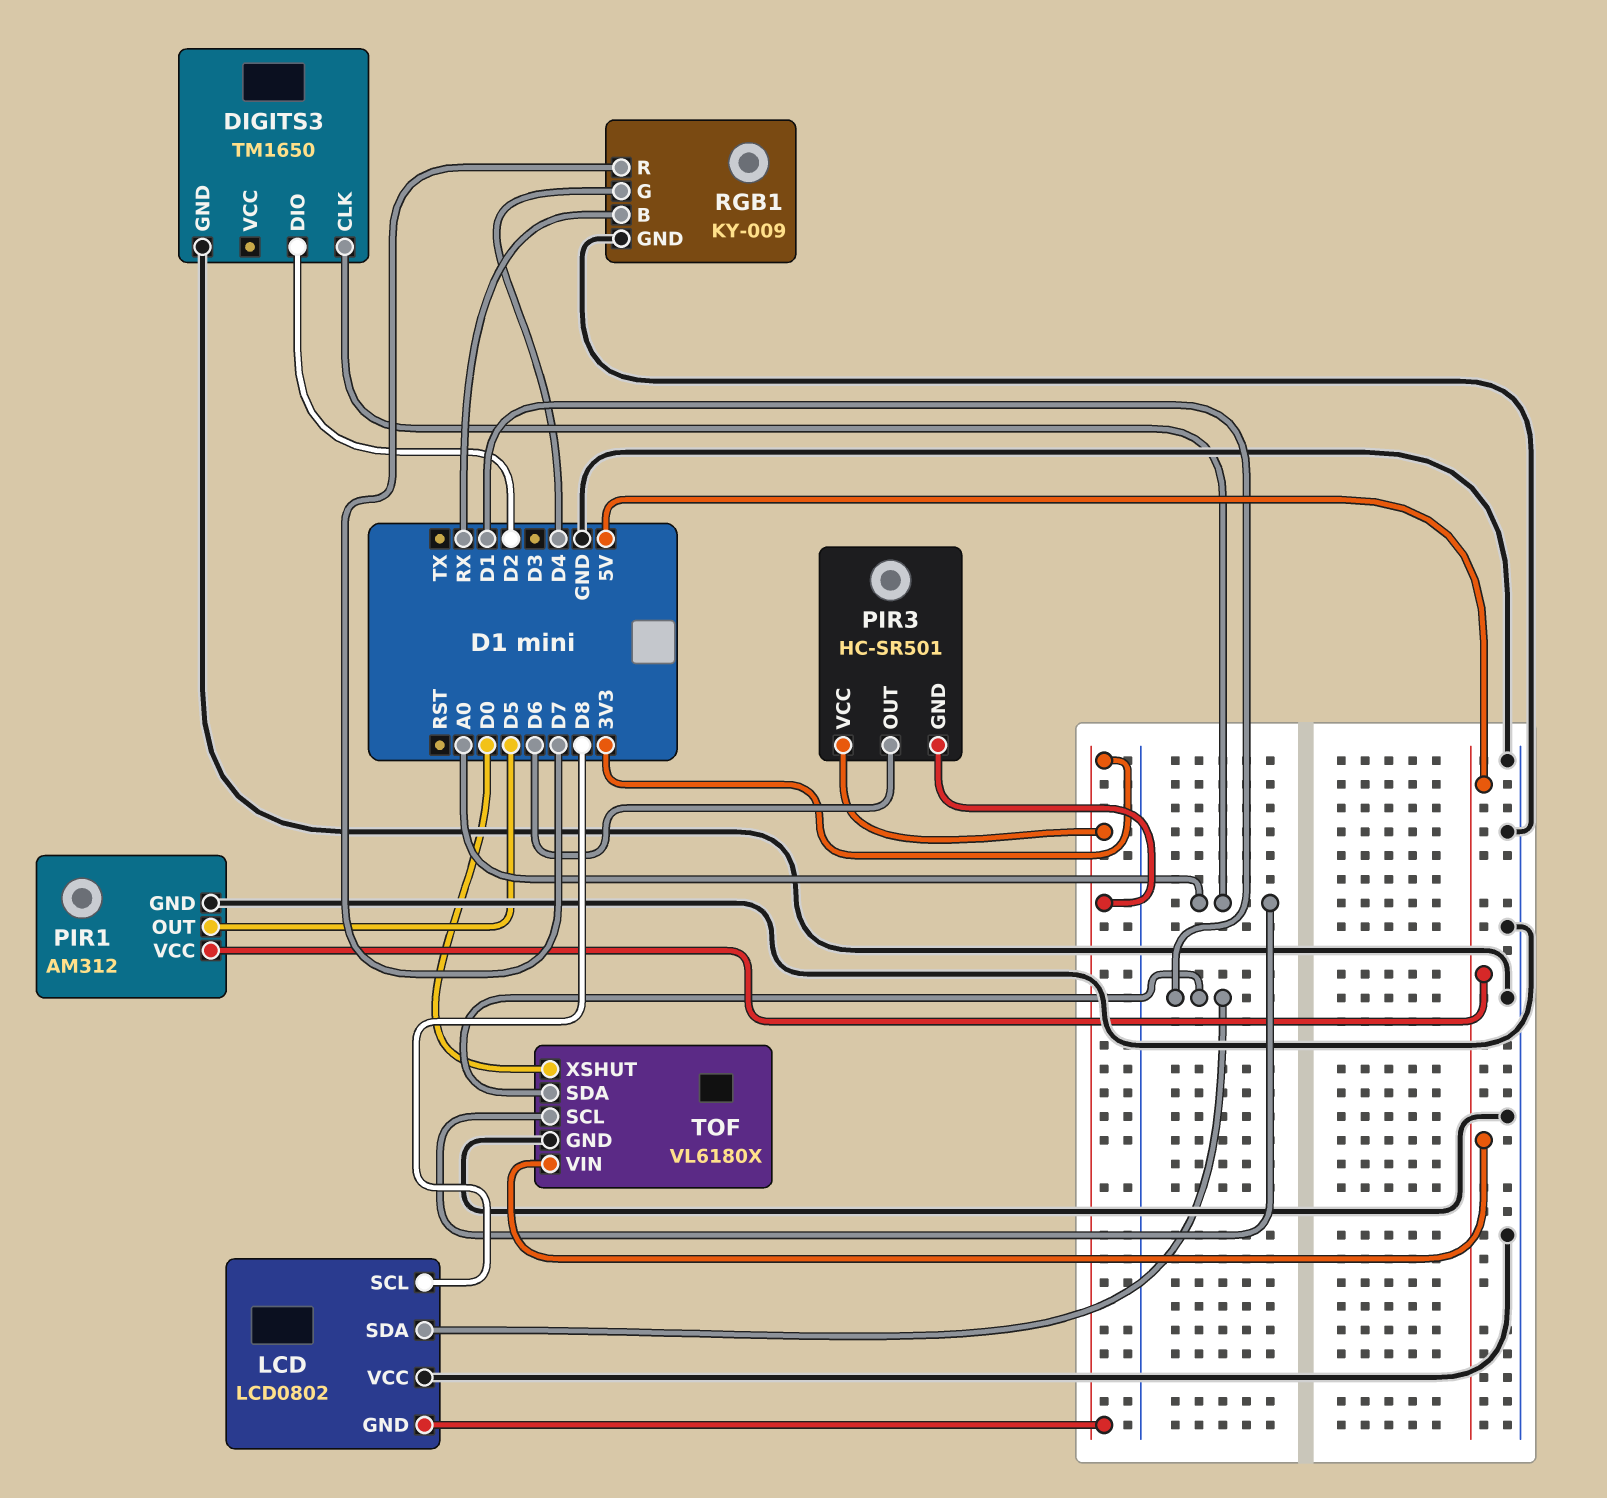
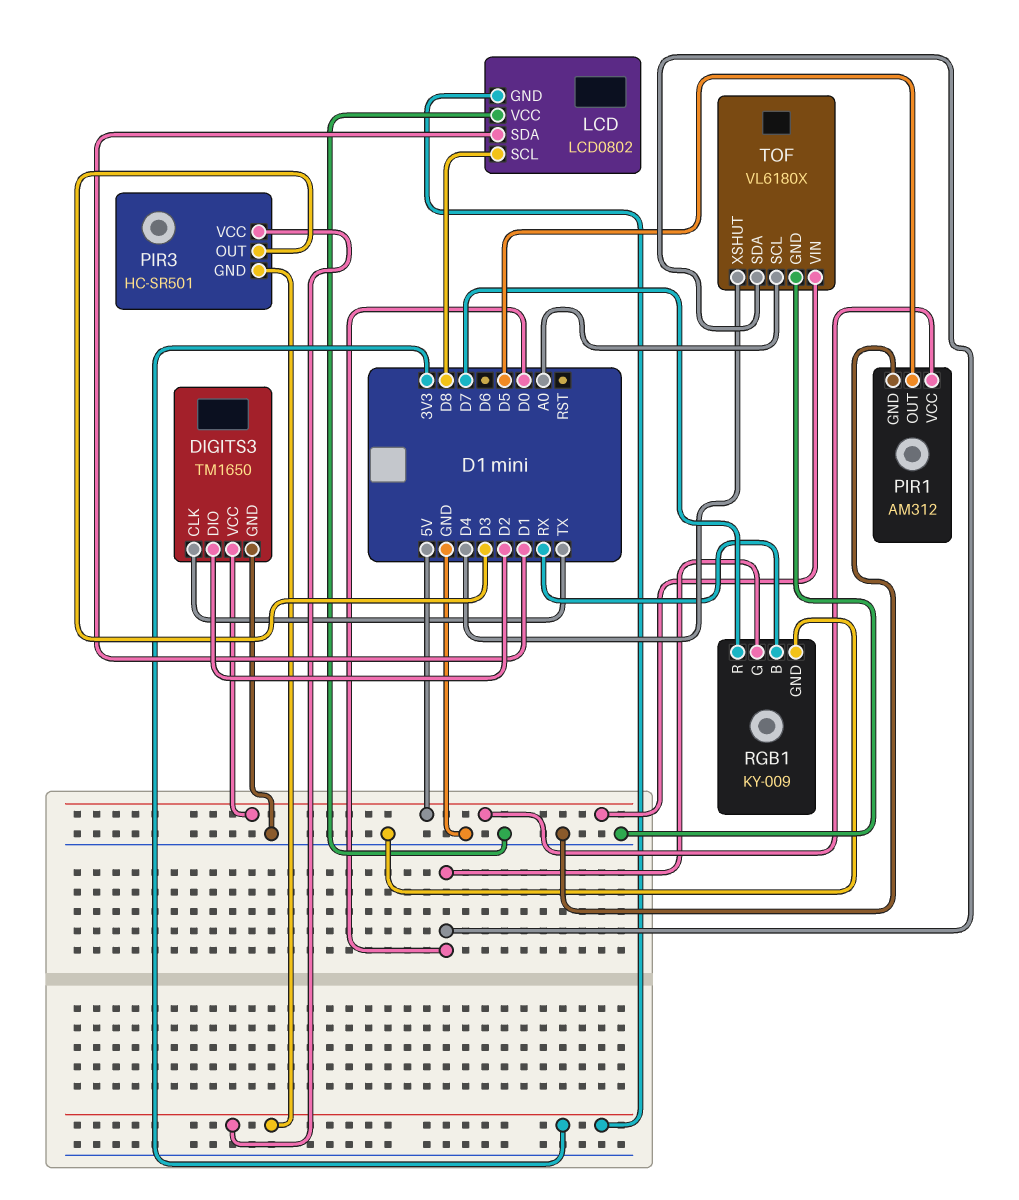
DIGITS3 pin CLK: A0 -> TX
DIGITS3 pin VCC: none -> 5V
PIR3 pin OUT: D6 -> D3
RGB1 pin G: D4 -> D0
TOF pin SDA: D1 -> D0
TOF pin XSHUT: D0 -> D4

